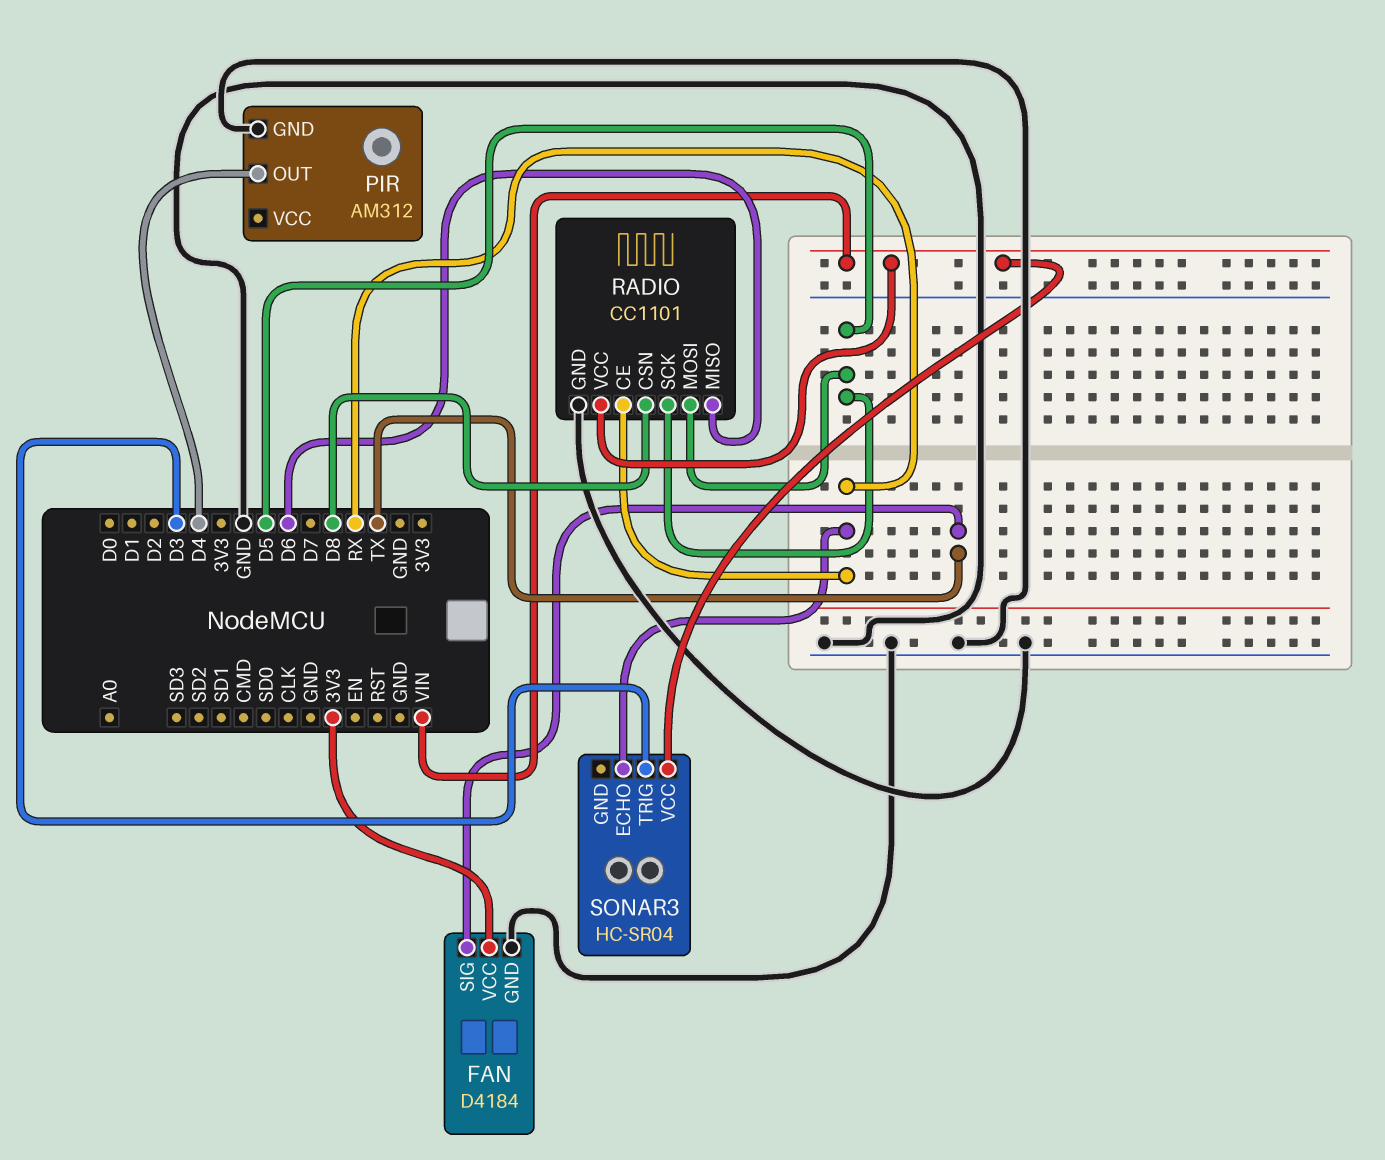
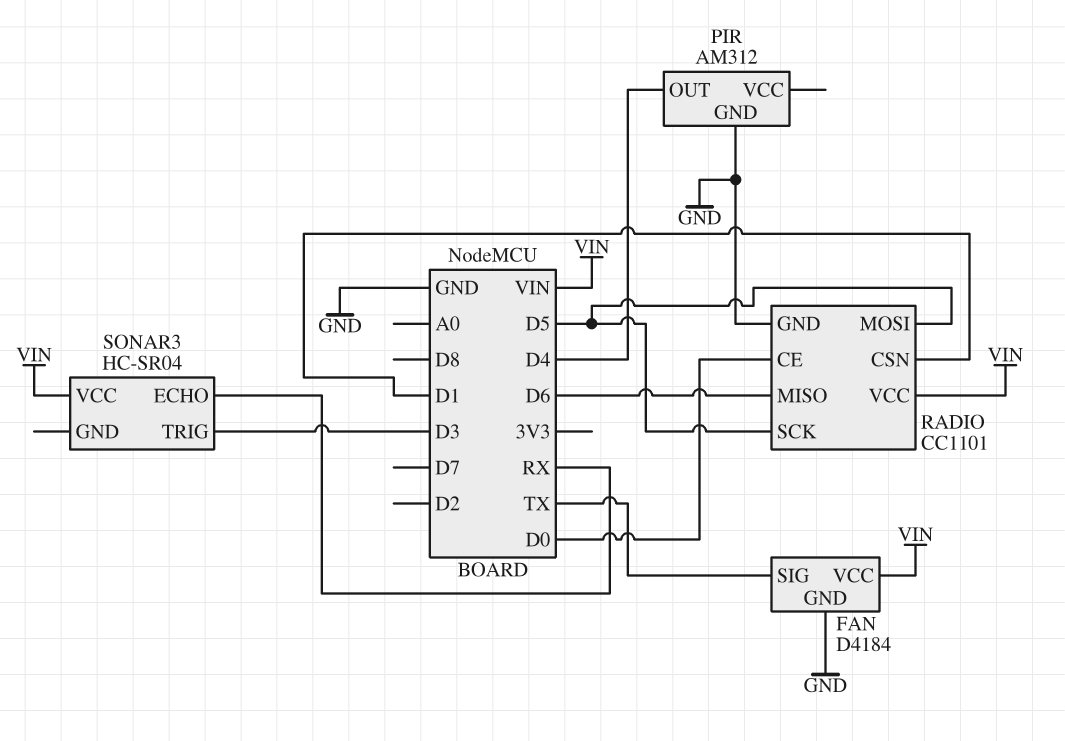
FAN pin VCC: 3V3 -> VIN
RADIO pin CE: RX -> D0
RADIO pin CSN: D8 -> D1

